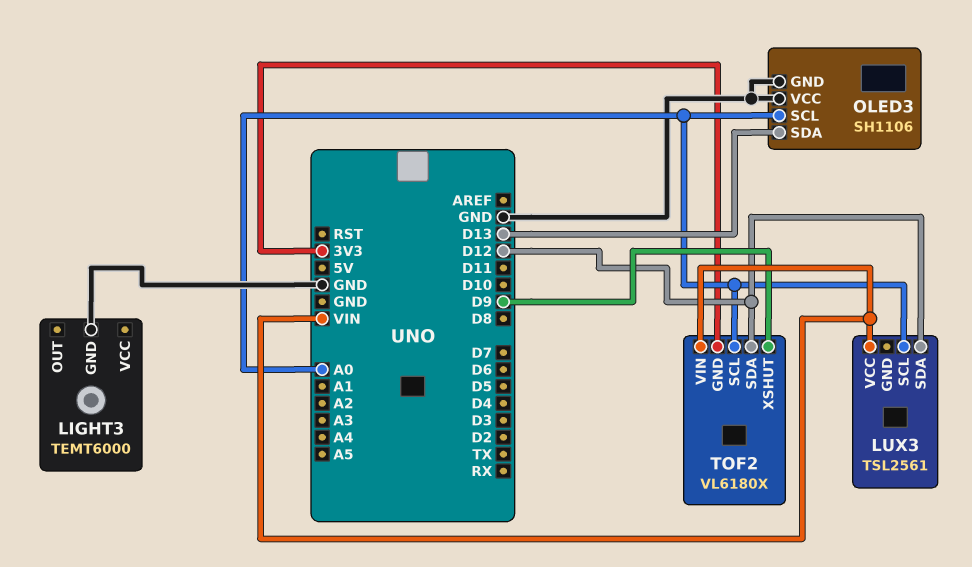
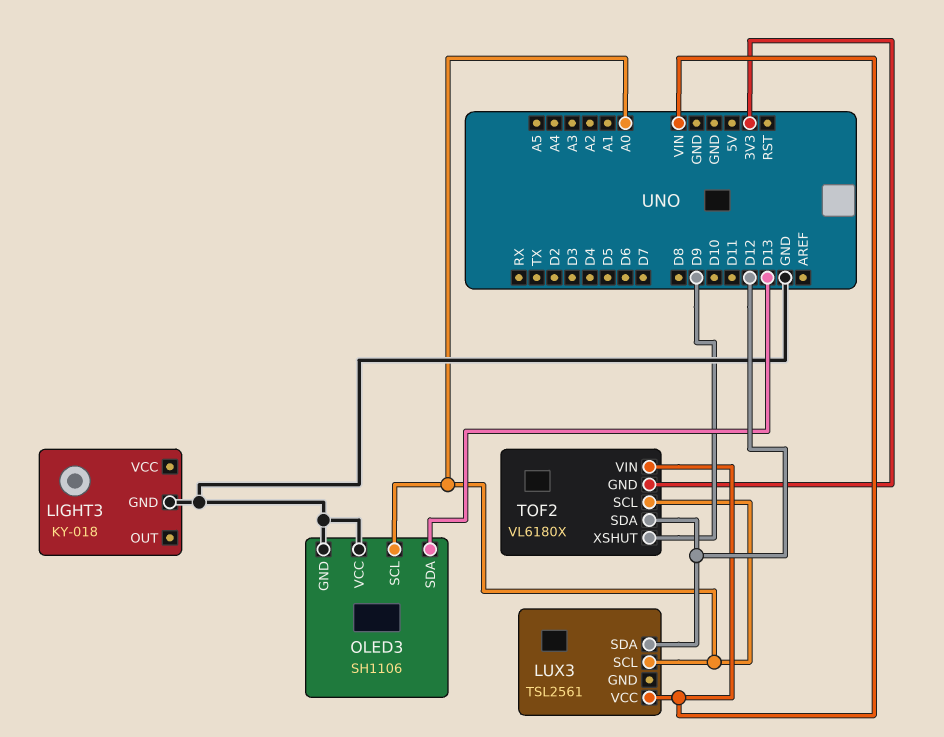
LIGHT3: TEMT6000 -> KY-018

